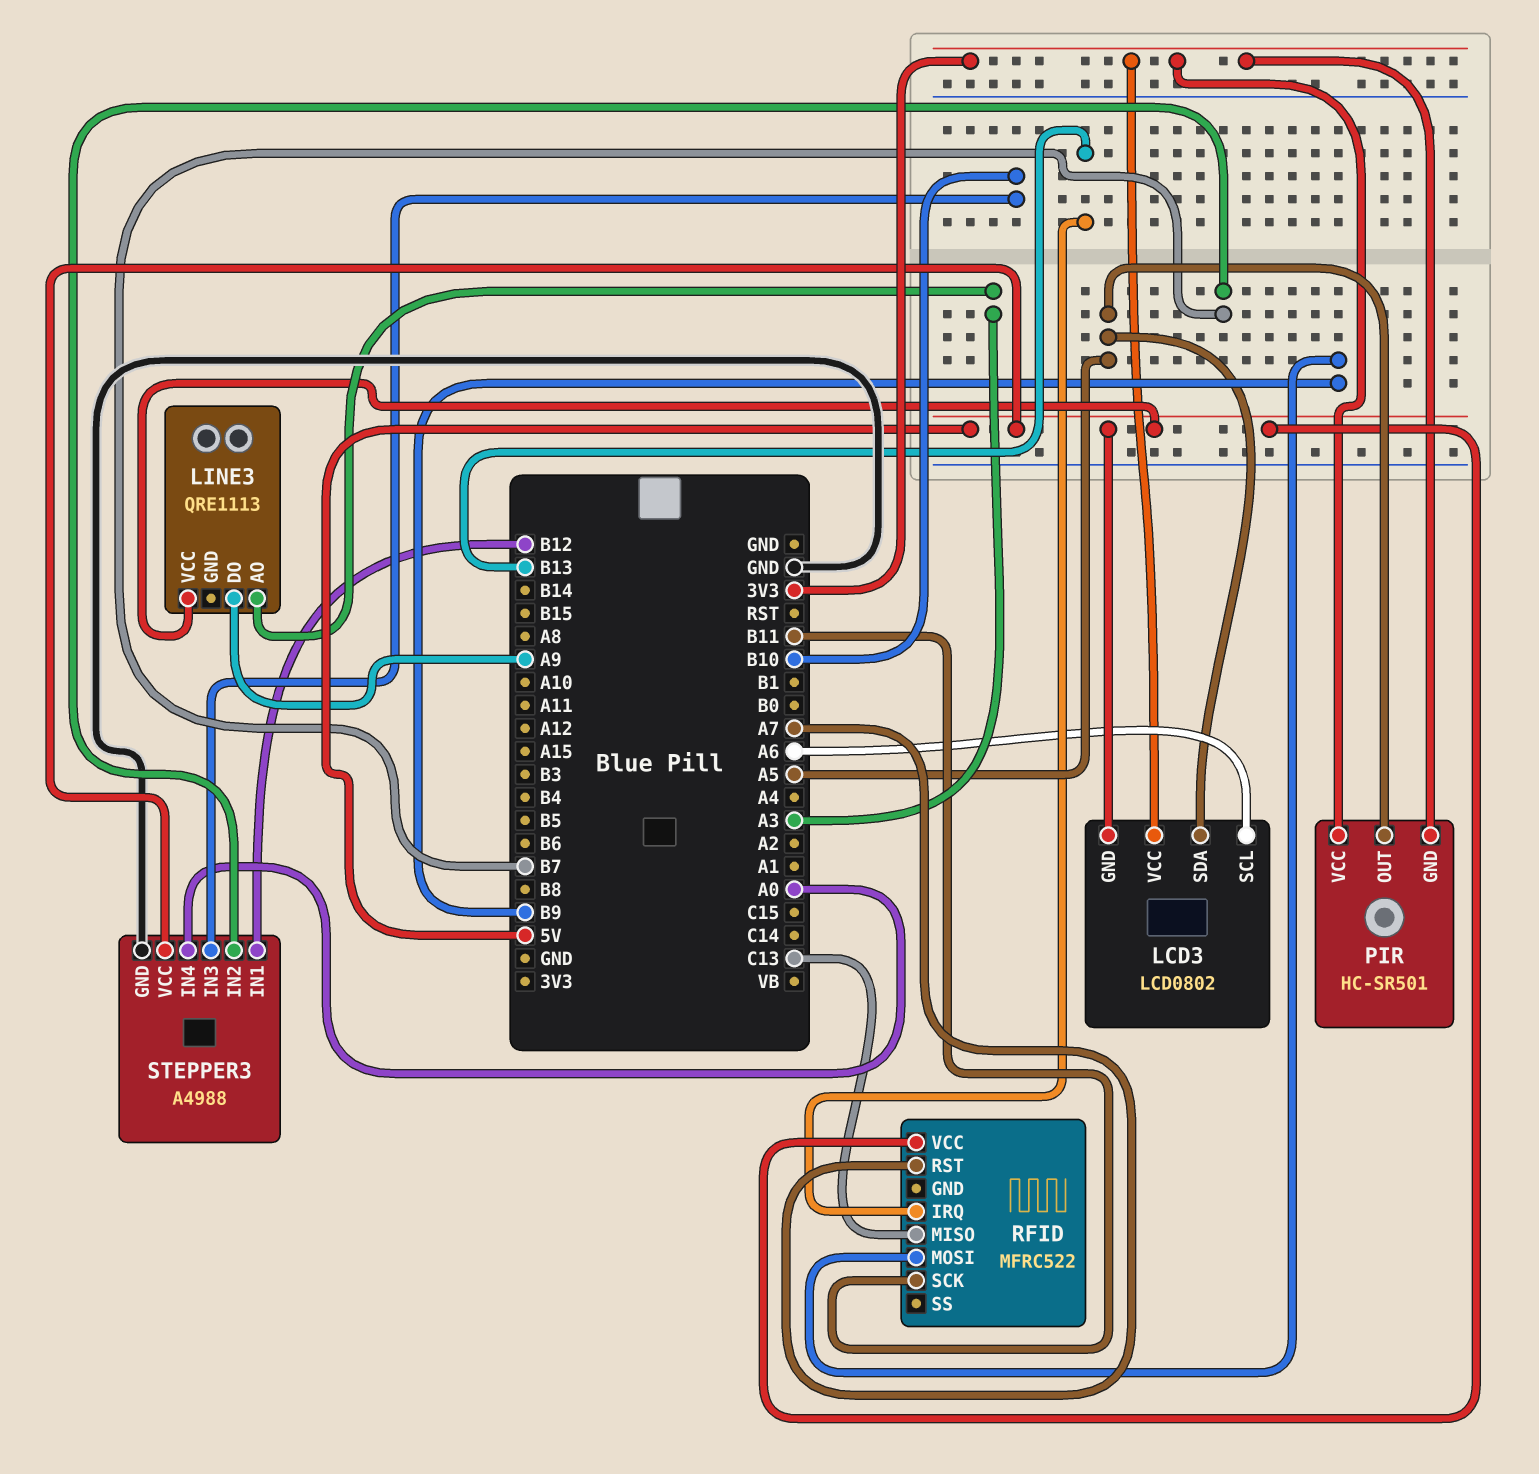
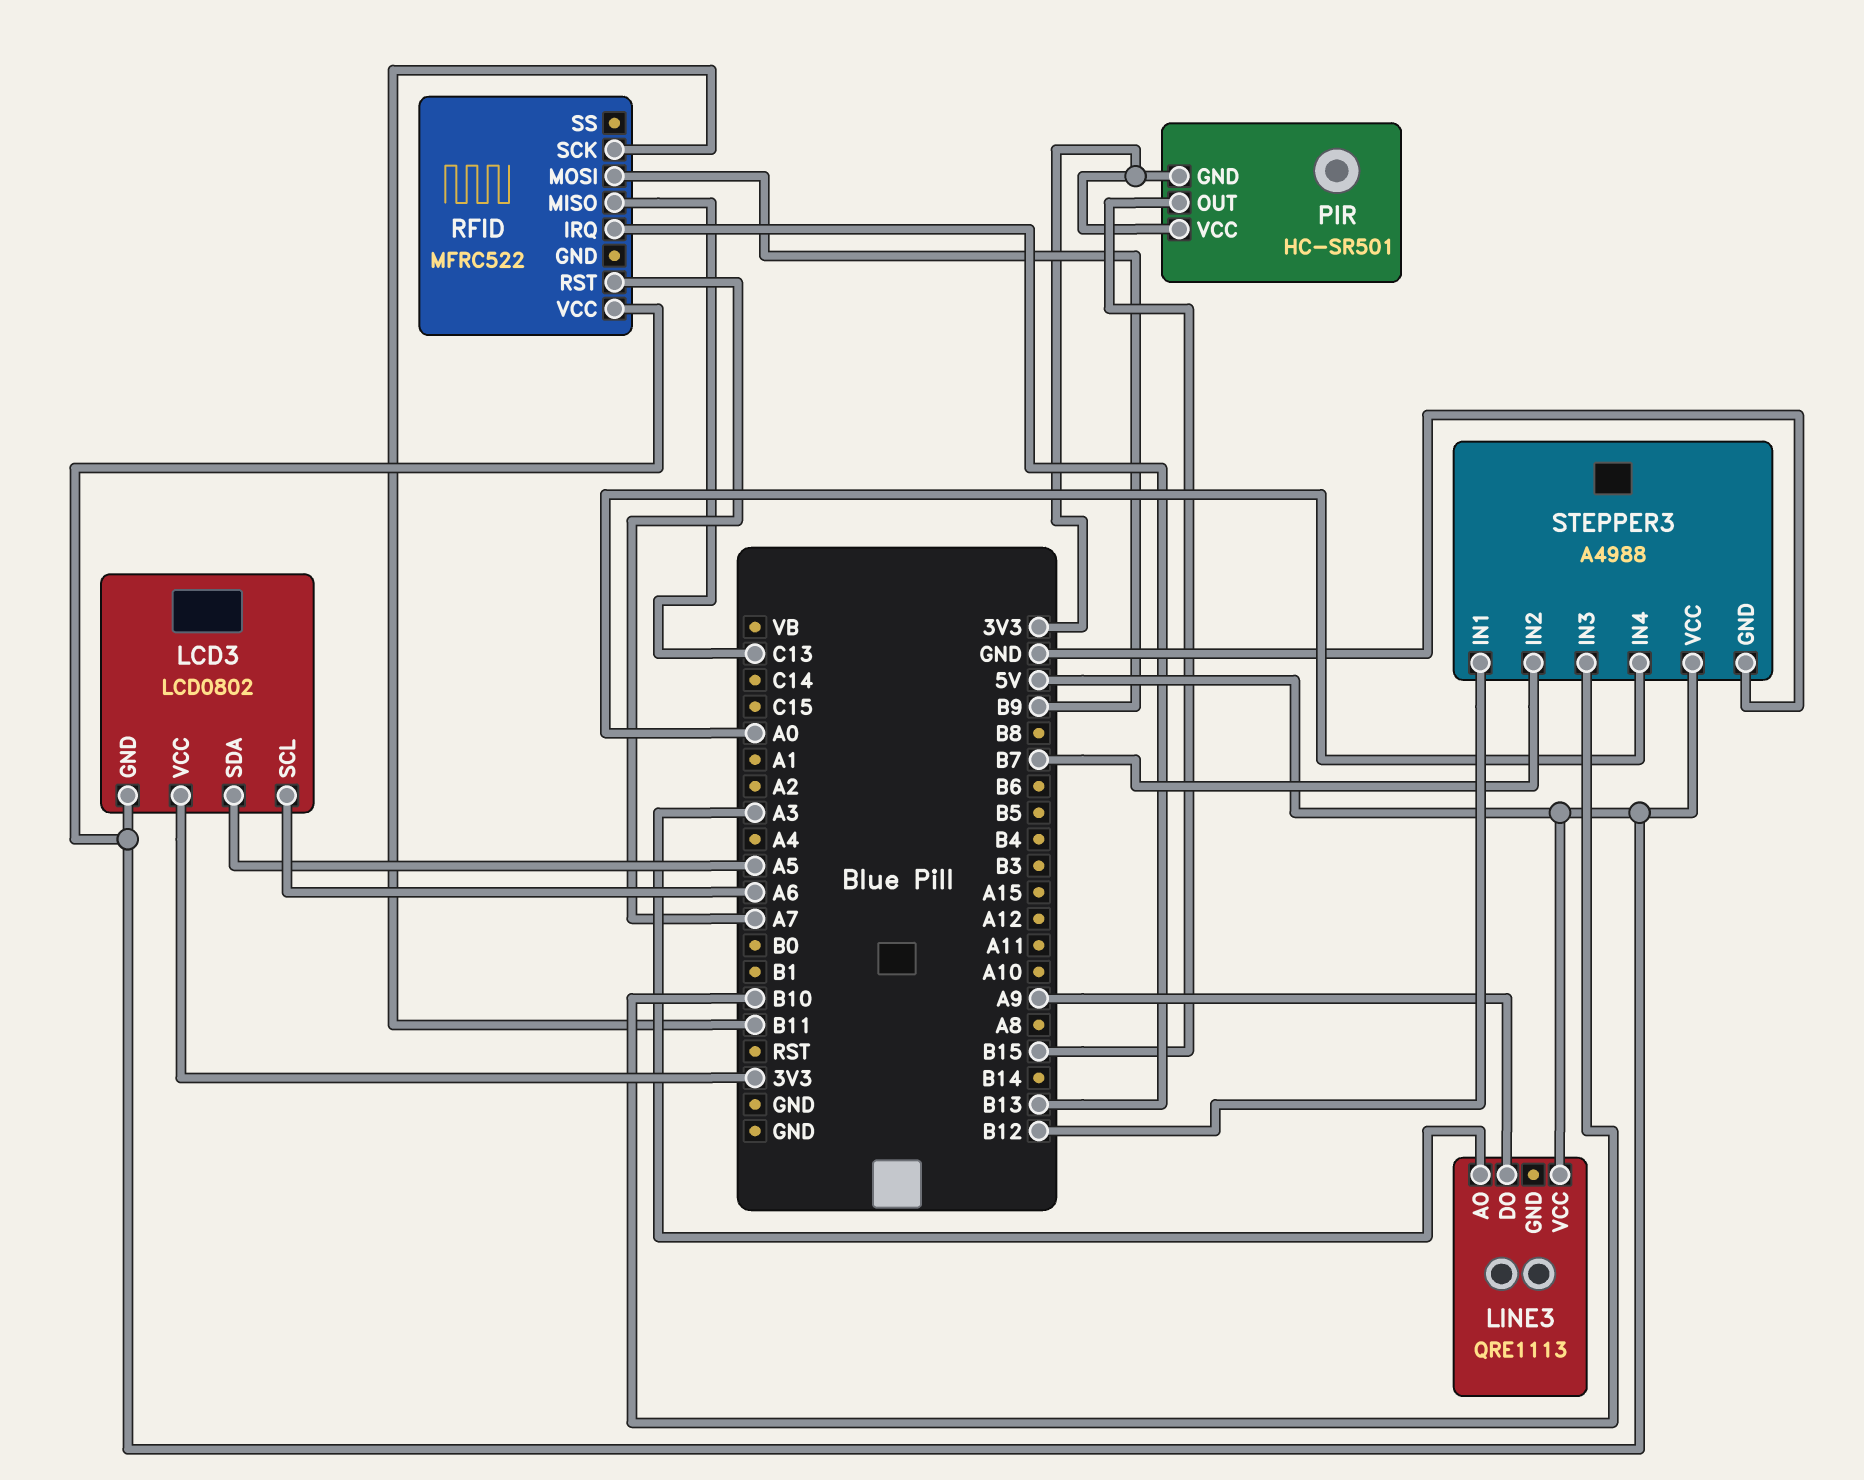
PIR pin OUT: A5 -> B15

